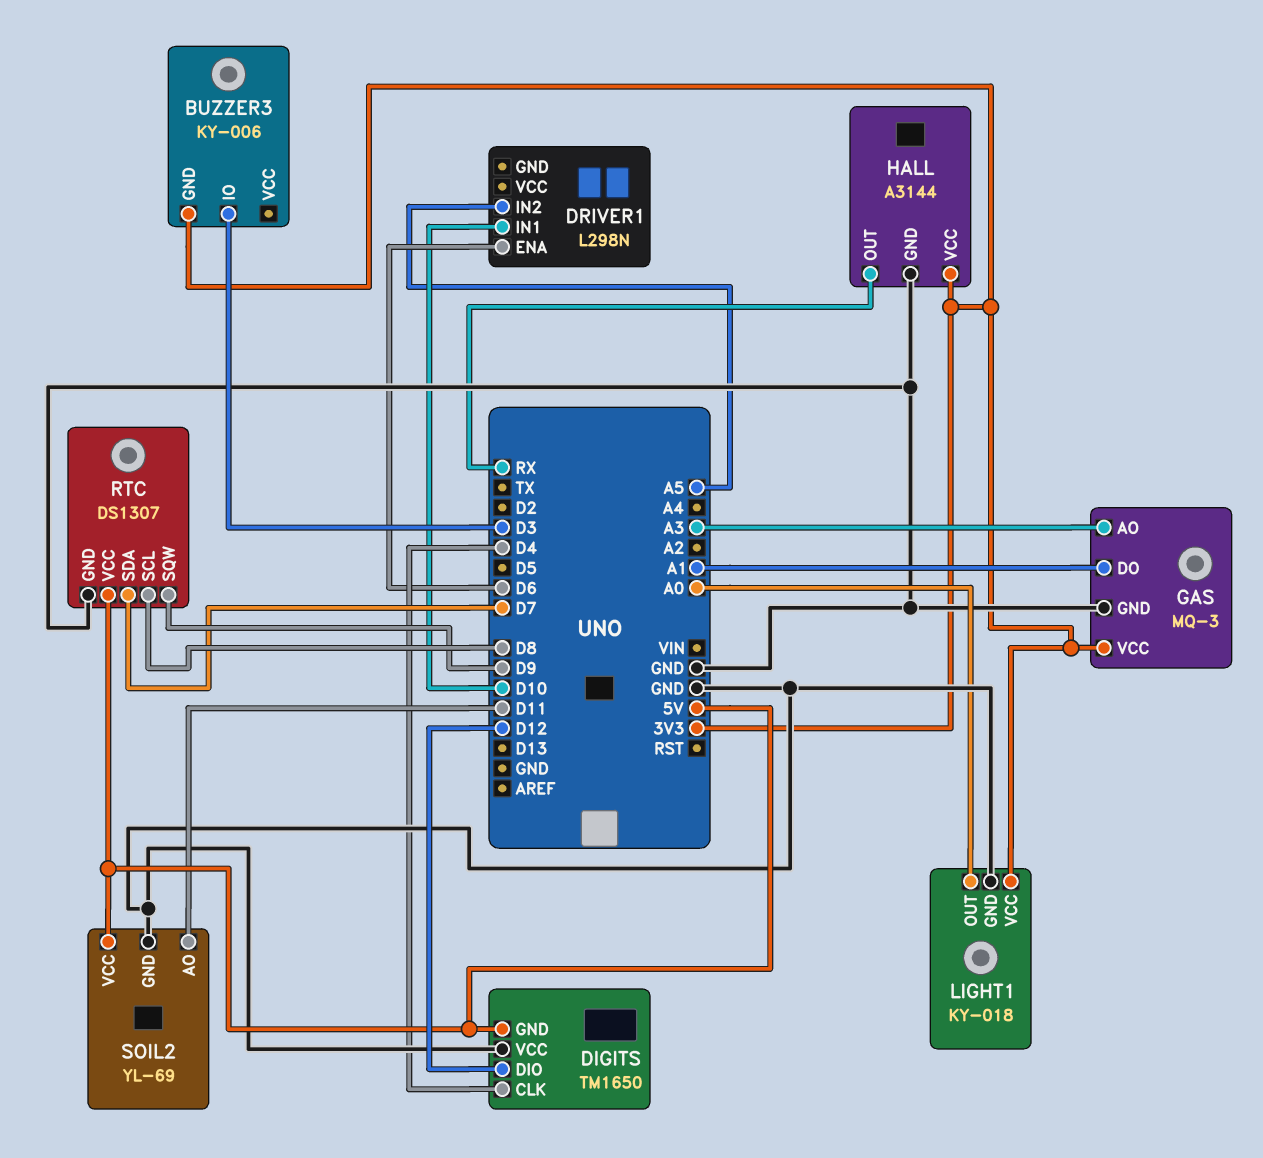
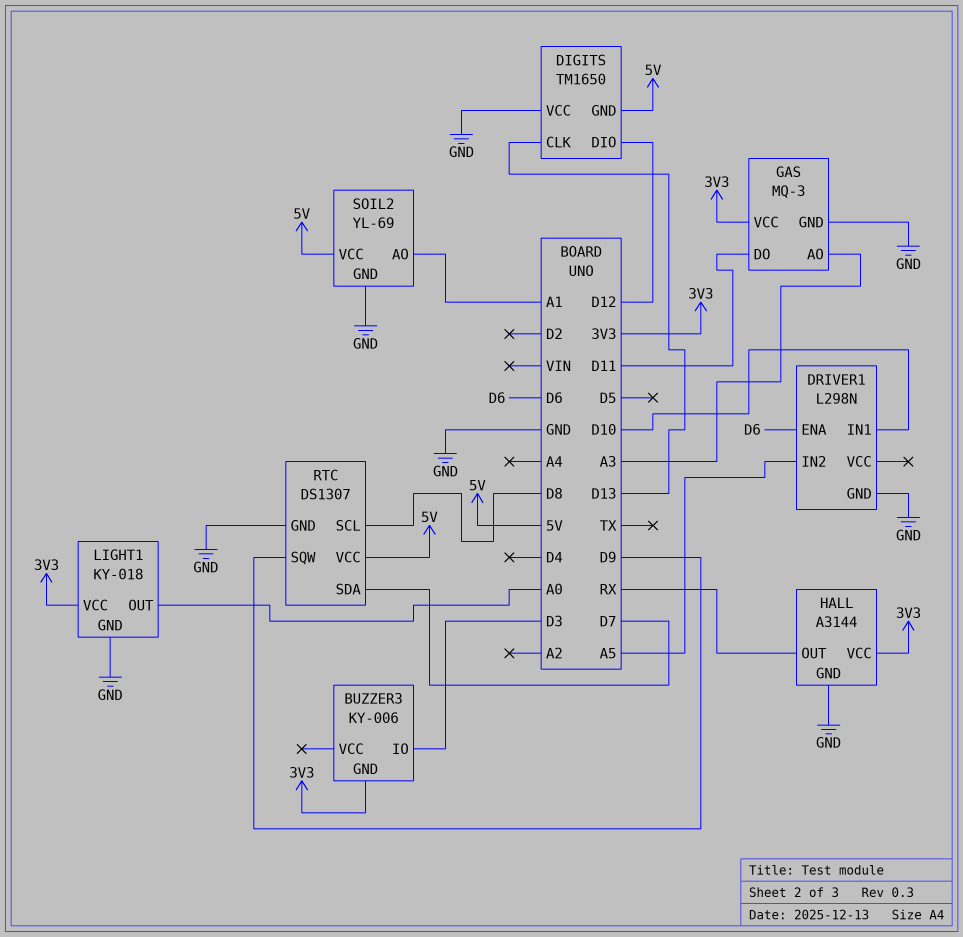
DIGITS pin CLK: D4 -> D13
DRIVER1 pin GND: none -> GND
GAS pin DO: A1 -> D11
SOIL2 pin AO: D11 -> A1

